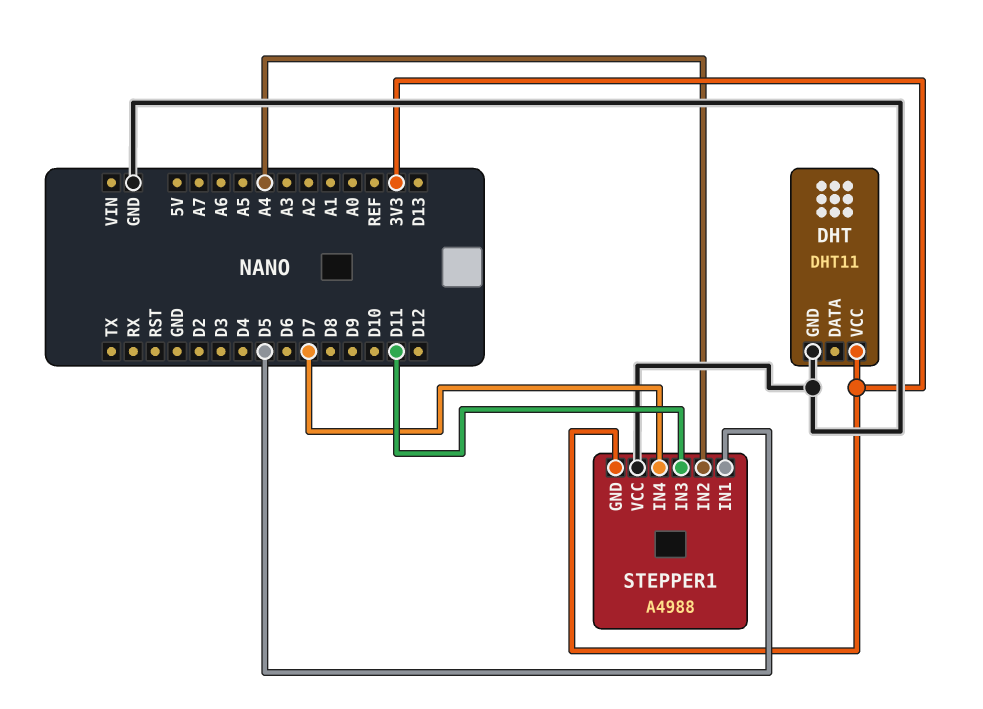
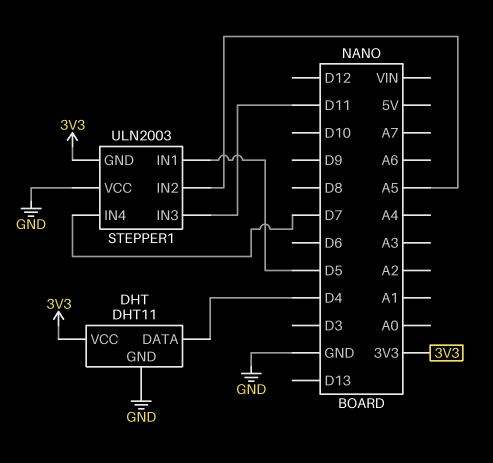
DHT pin DATA: none -> D4
STEPPER1: A4988 -> ULN2003
STEPPER1 pin IN2: A4 -> A5

